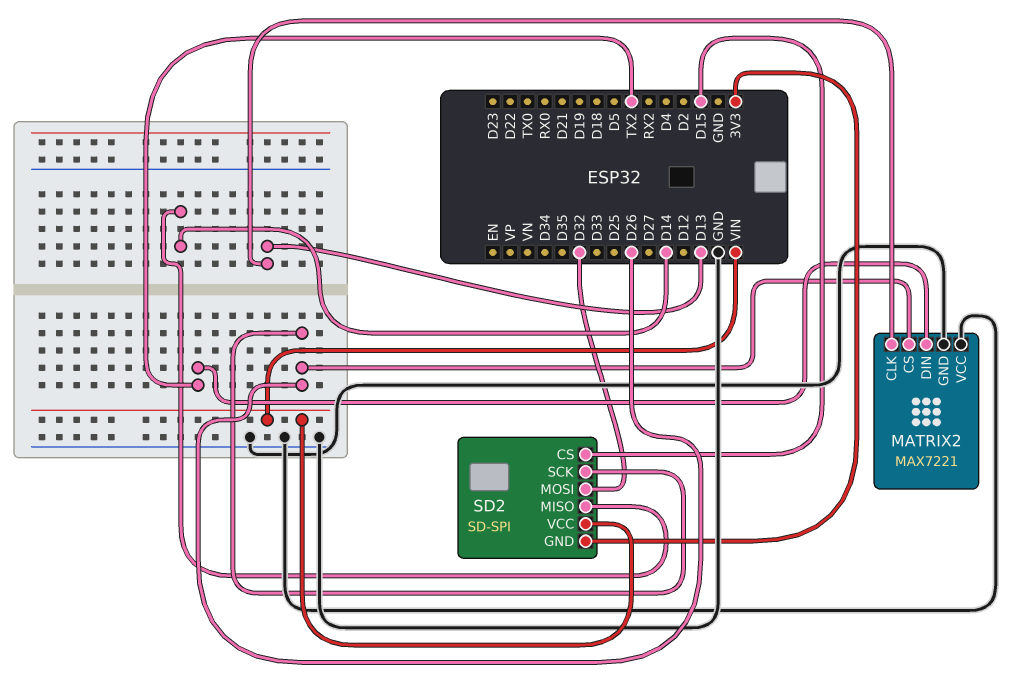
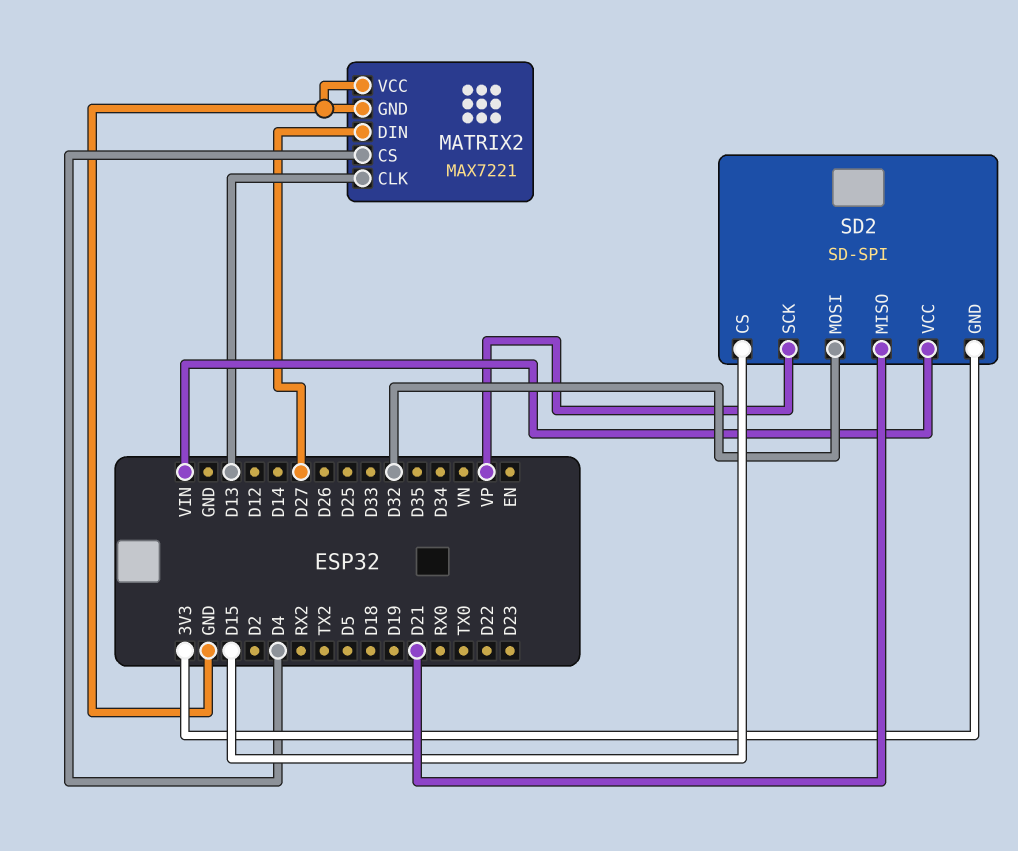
MATRIX2 pin CS: D26 -> D4
MATRIX2 pin DIN: TX2 -> D27
SD2 pin MISO: D14 -> D21
SD2 pin SCK: D26 -> VP

